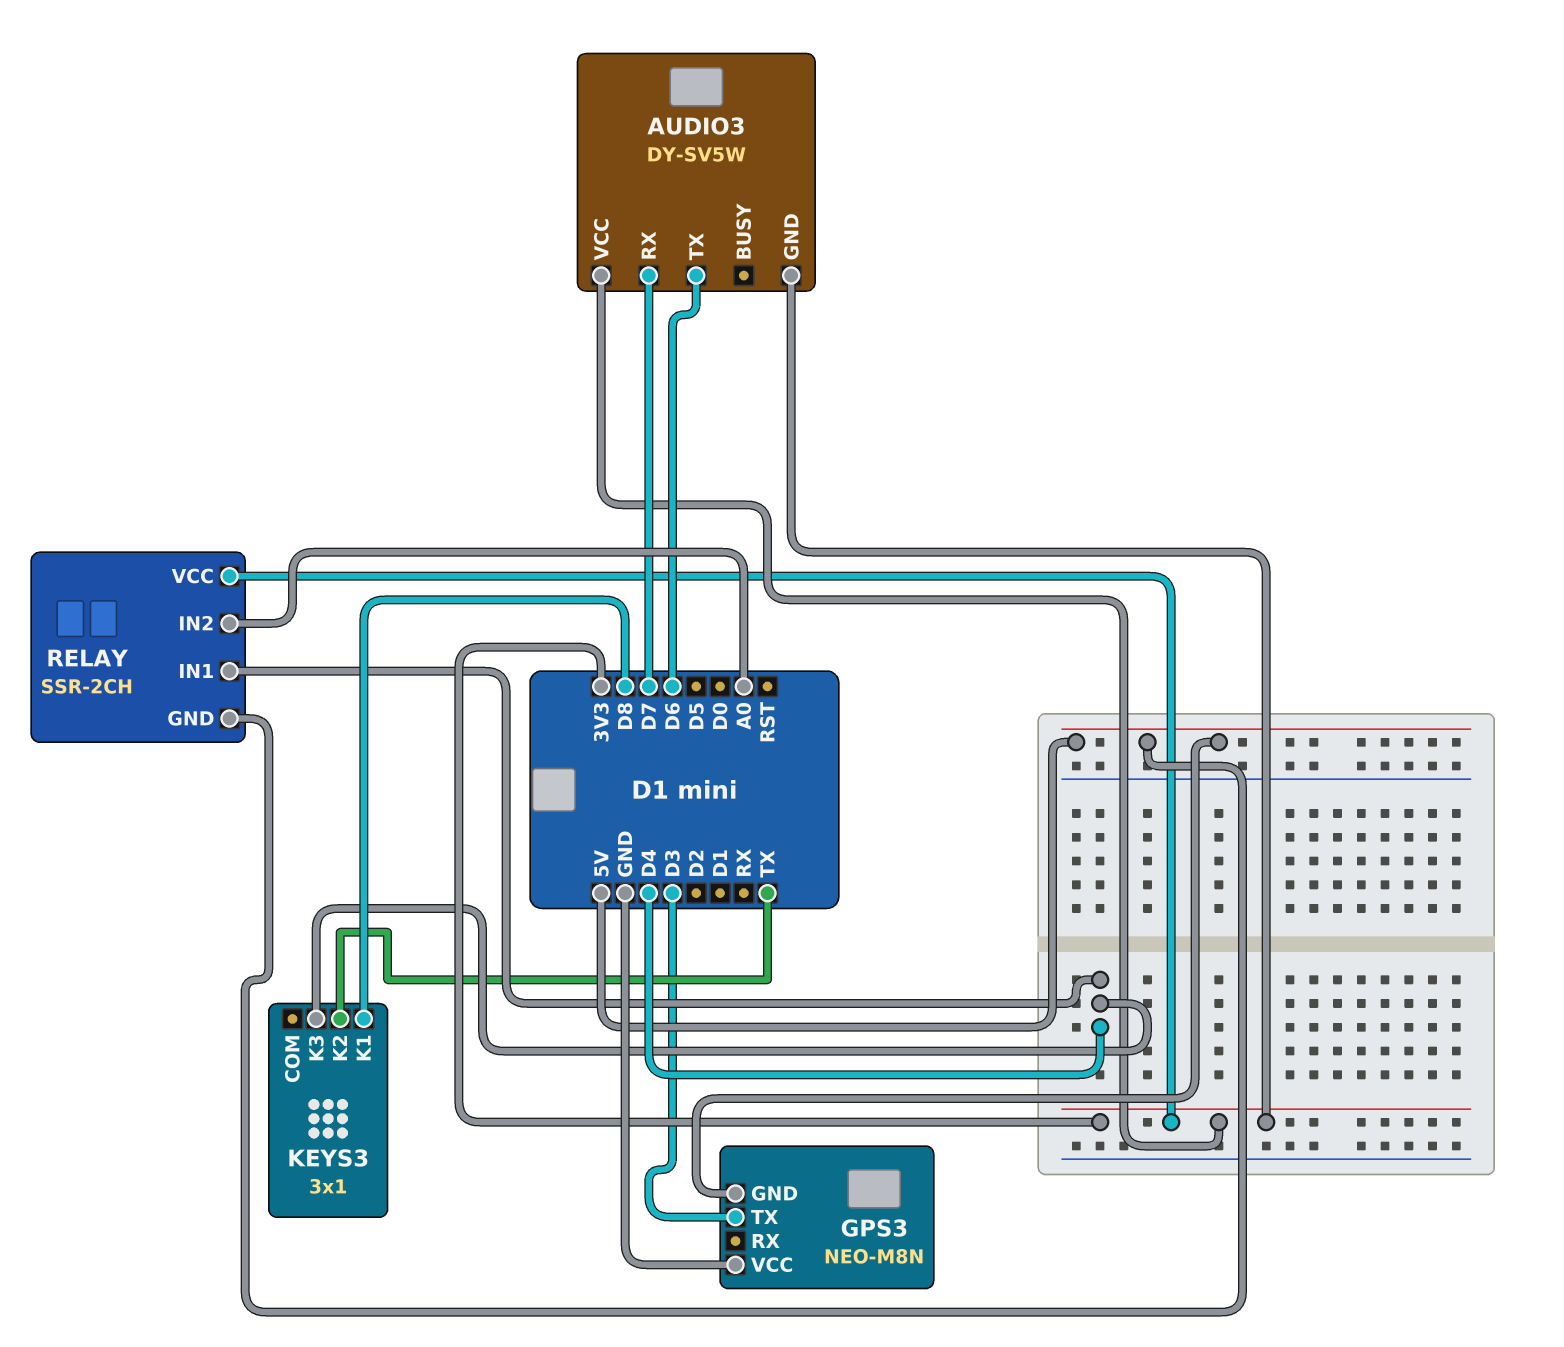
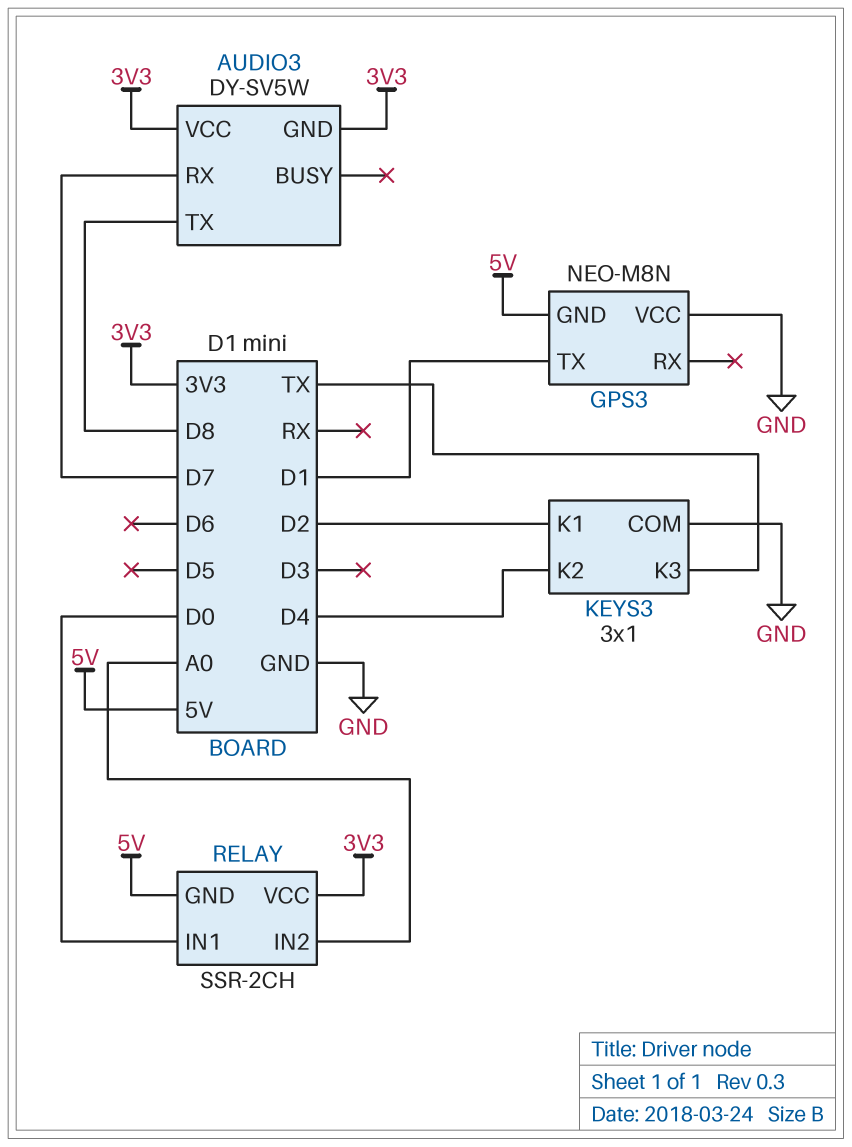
AUDIO3 pin TX: D6 -> D8
GPS3 pin TX: D3 -> D1
KEYS3 pin COM: none -> GND
KEYS3 pin K1: D8 -> D2
KEYS3 pin K2: TX -> D4
KEYS3 pin K3: D4 -> TX
RELAY pin IN1: D4 -> D0

